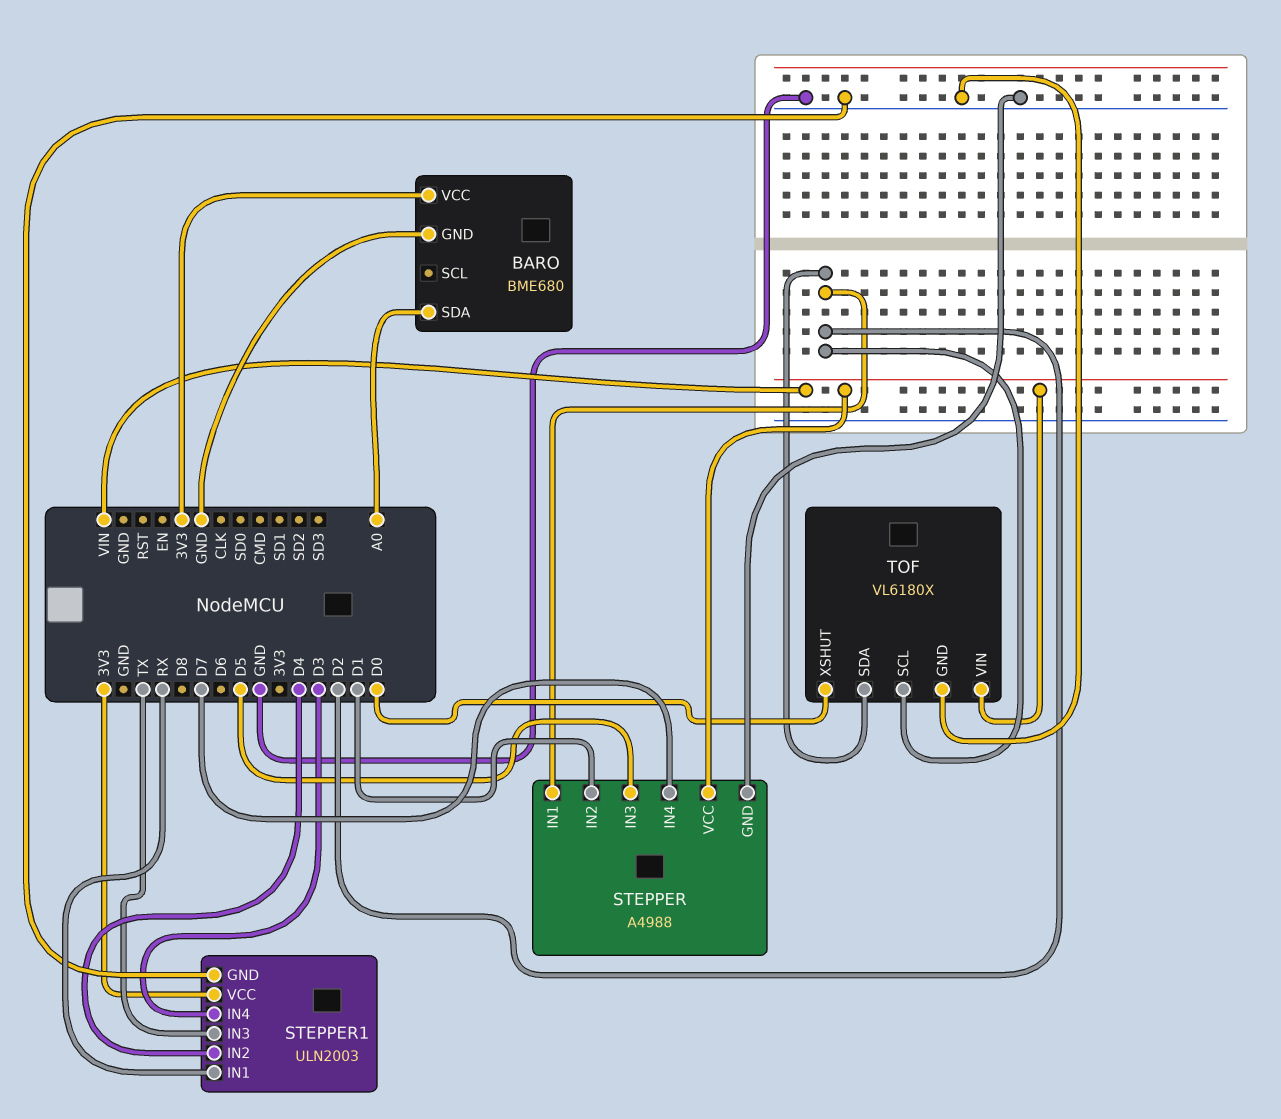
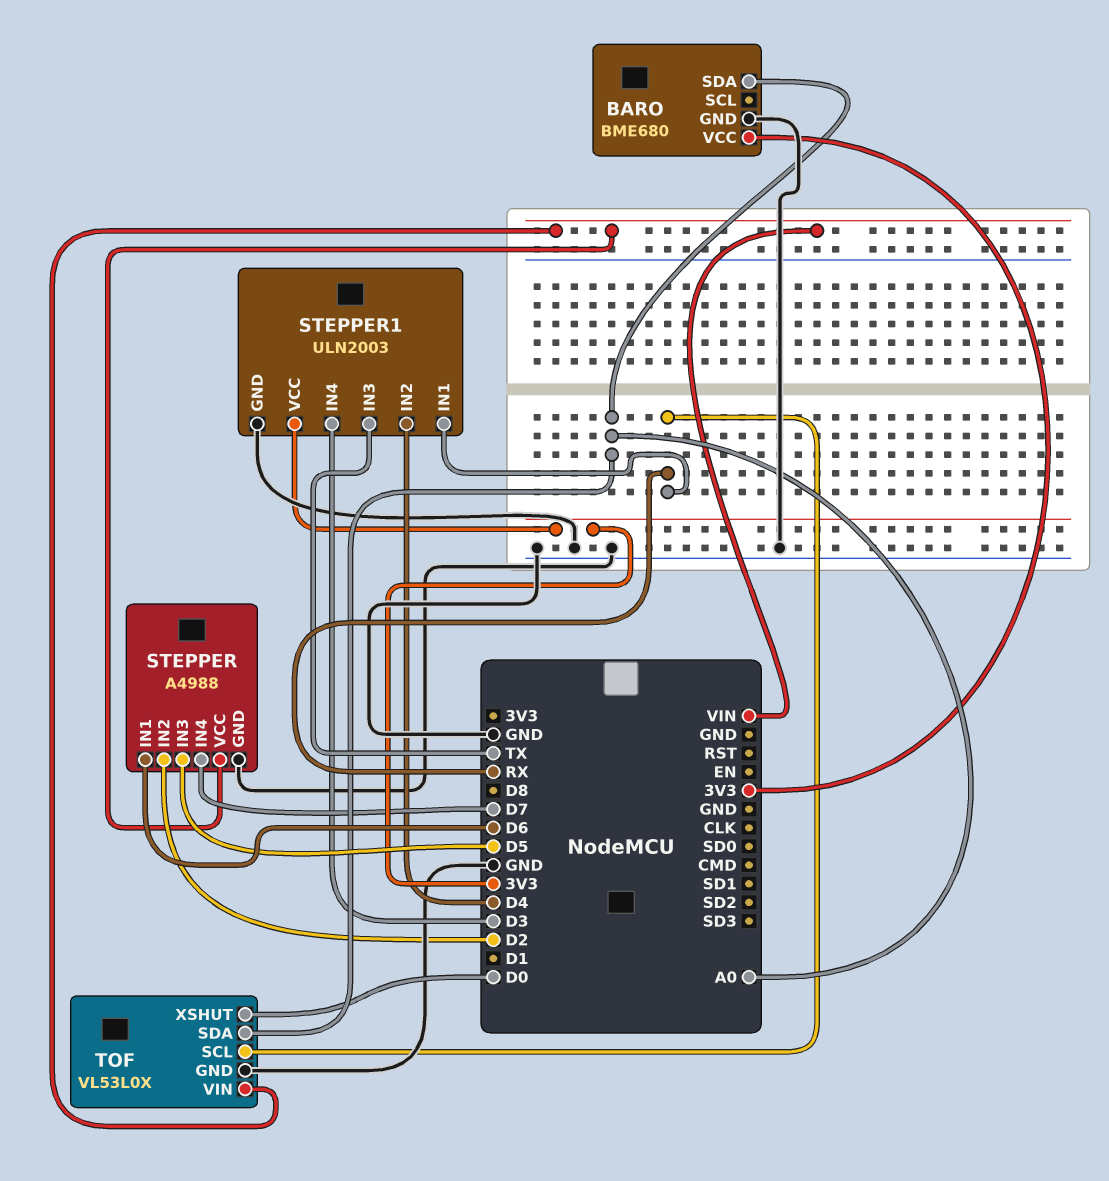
STEPPER pin IN1: D2 -> D6
STEPPER pin IN2: D1 -> D2
TOF: VL6180X -> VL53L0X
TOF pin SCL: D2 -> RX
TOF pin SDA: D2 -> A0

